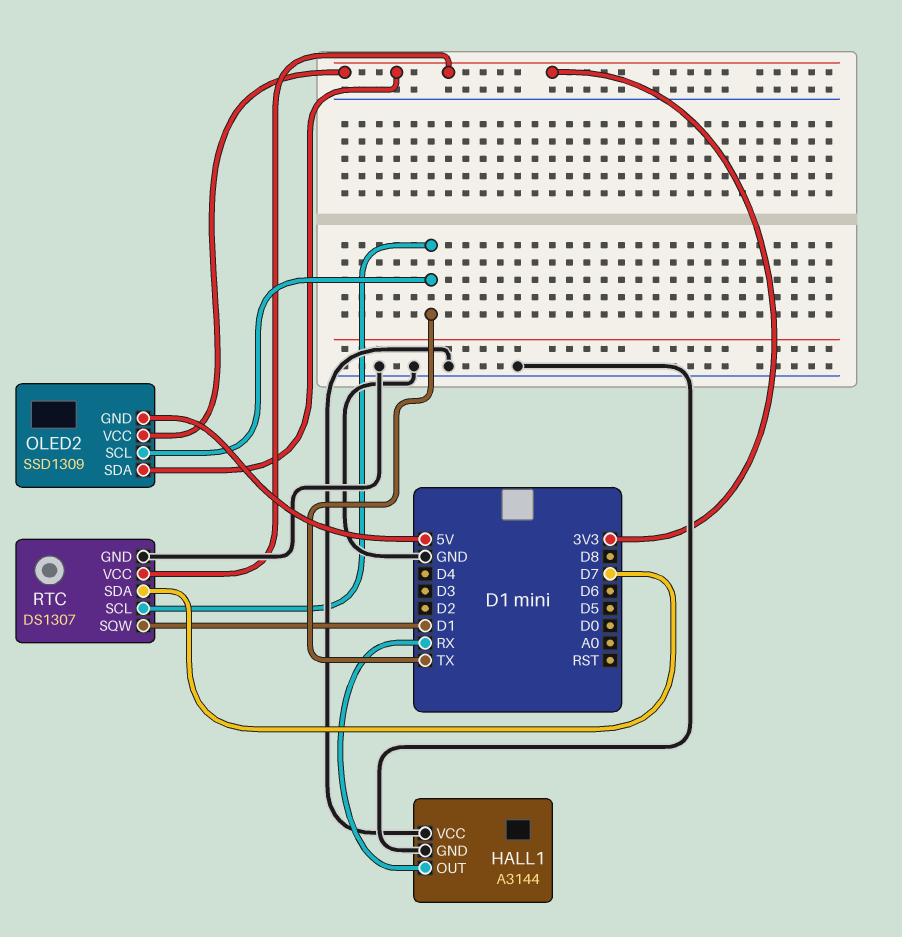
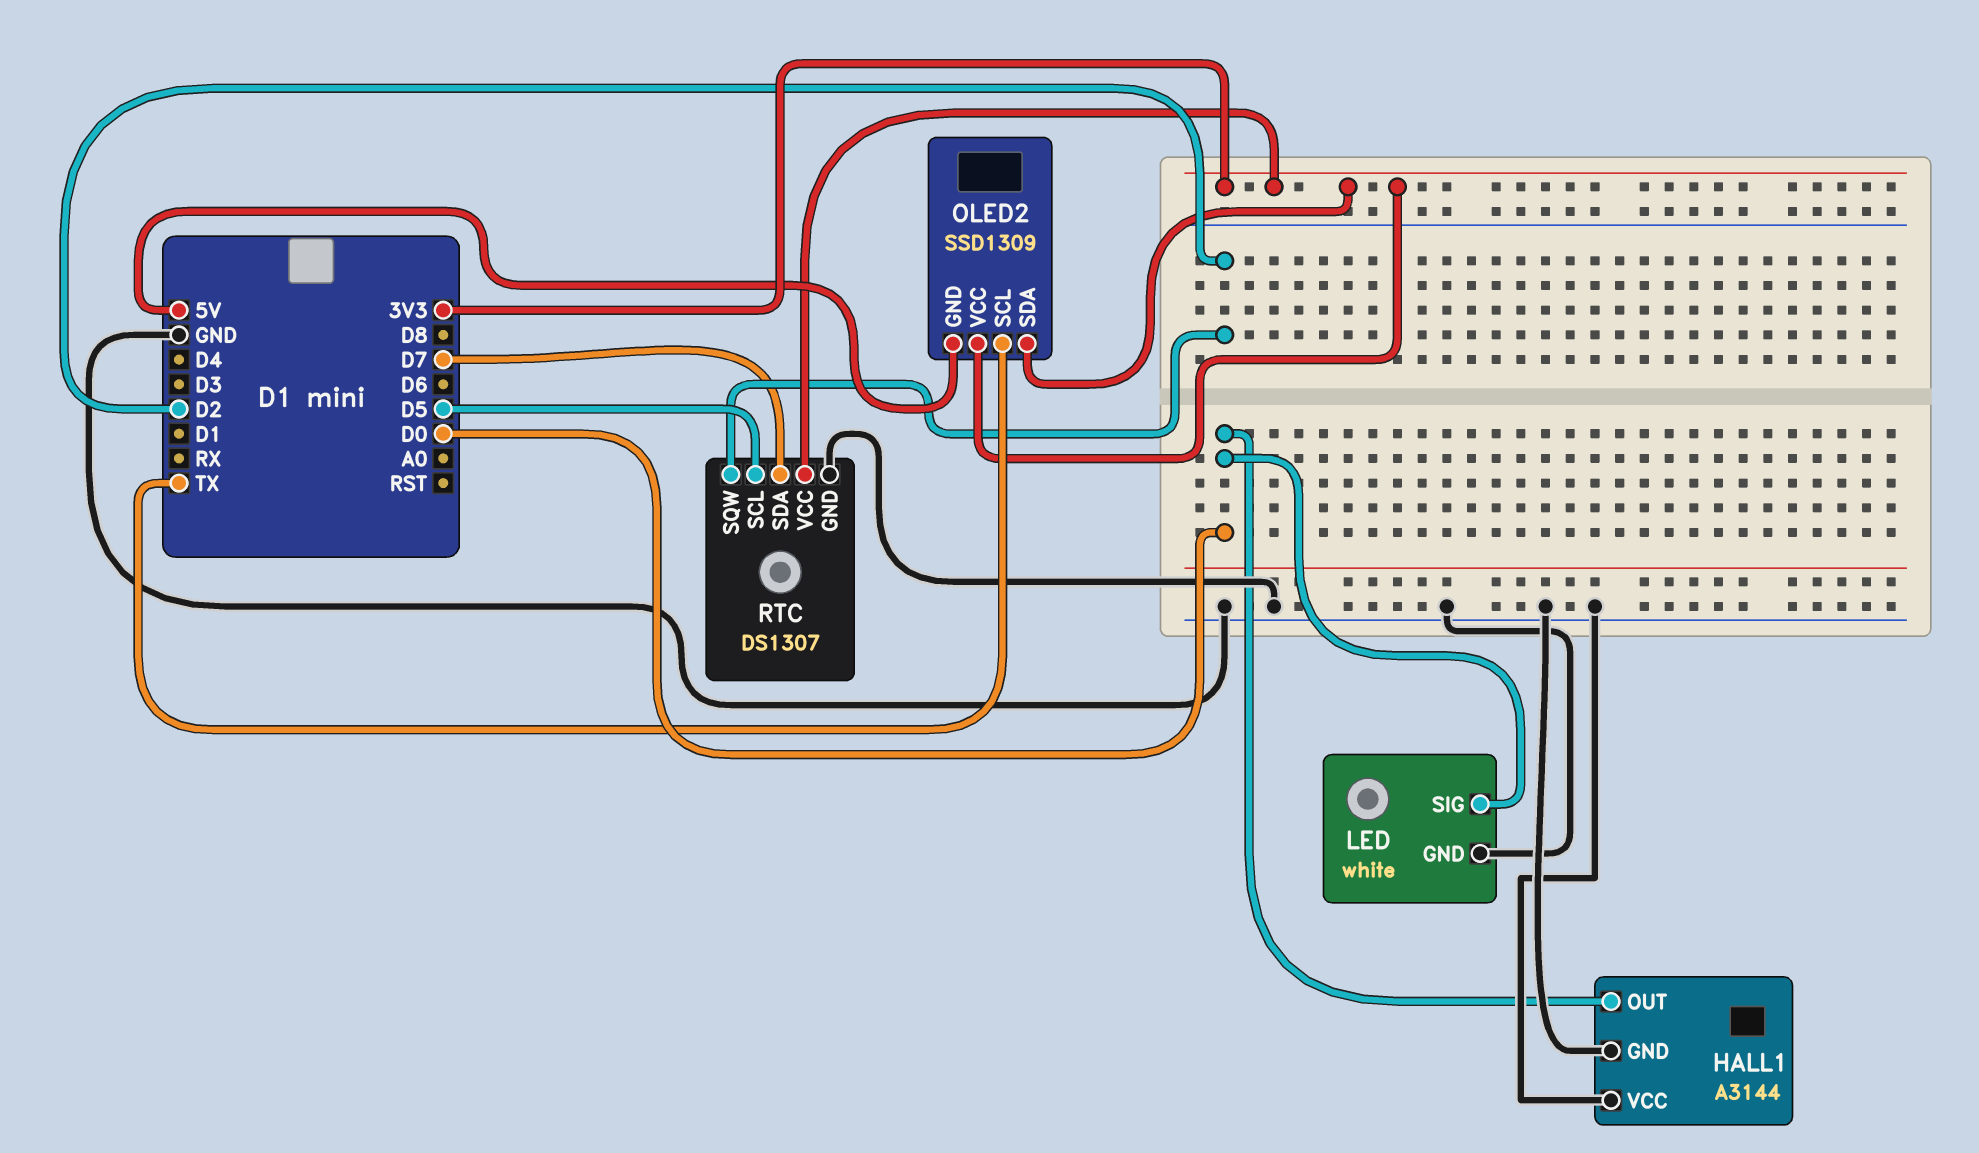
HALL1 pin OUT: RX -> D0
LED: none -> white
LED pin GND: none -> GND
LED pin SIG: none -> D0
RTC pin SCL: TX -> D5
RTC pin SQW: D1 -> D2

